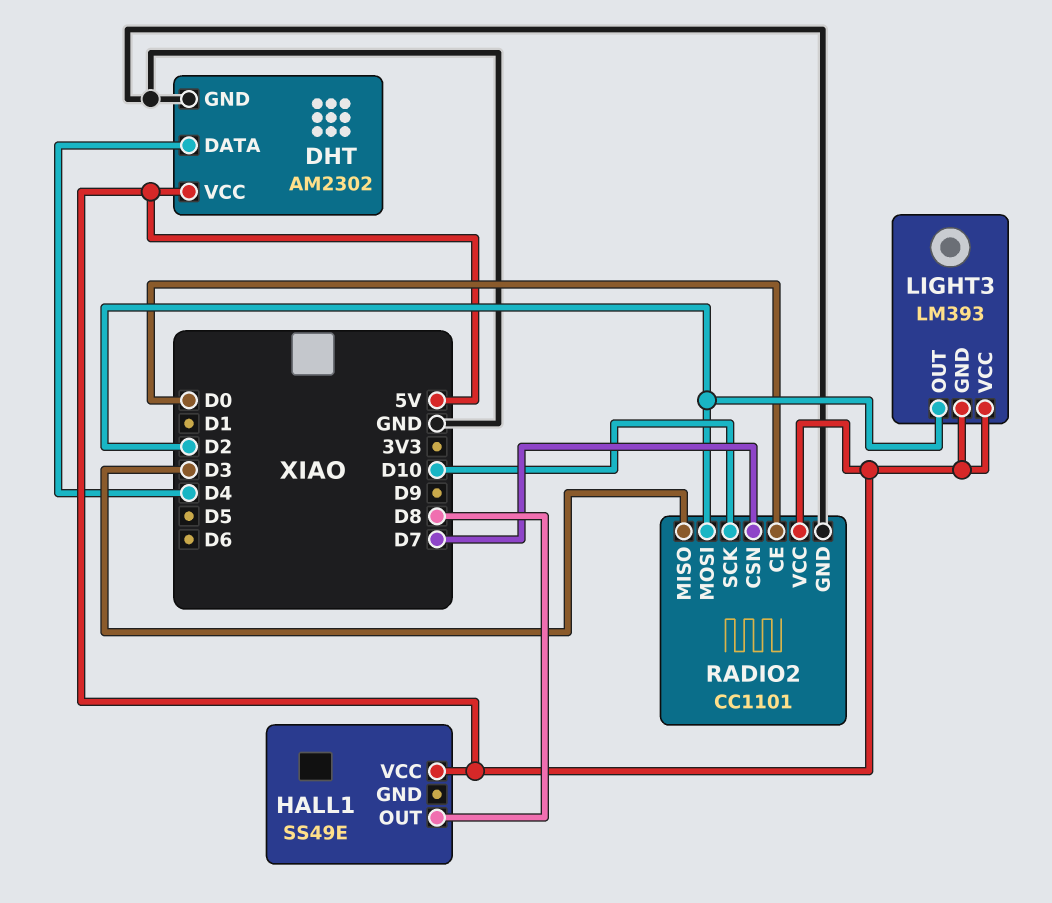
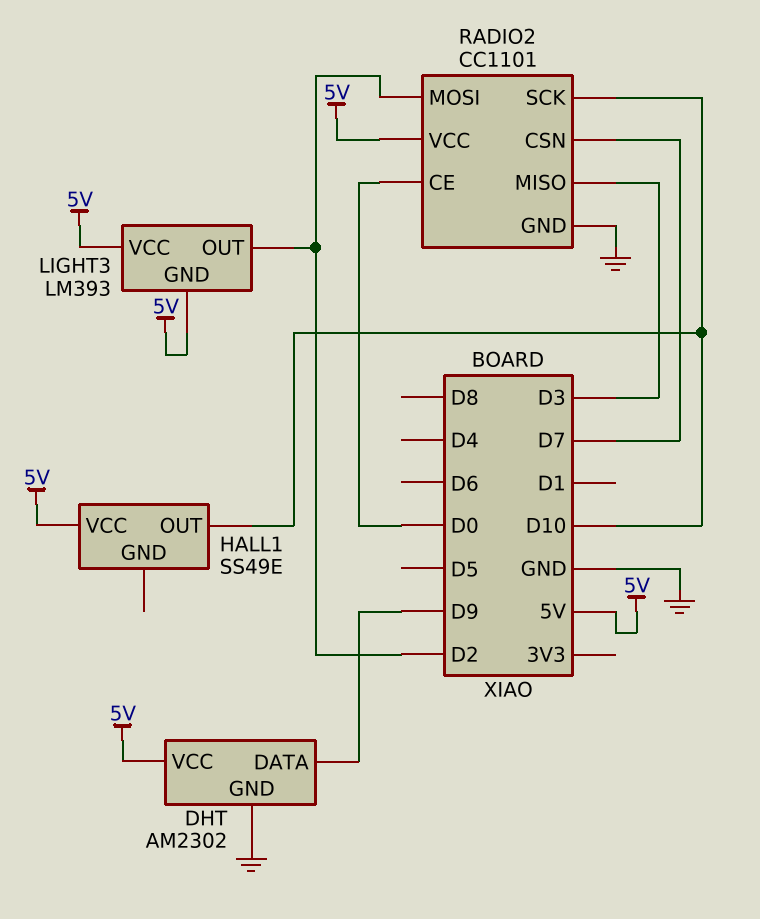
DHT pin DATA: D4 -> D9
HALL1 pin OUT: D8 -> D10

